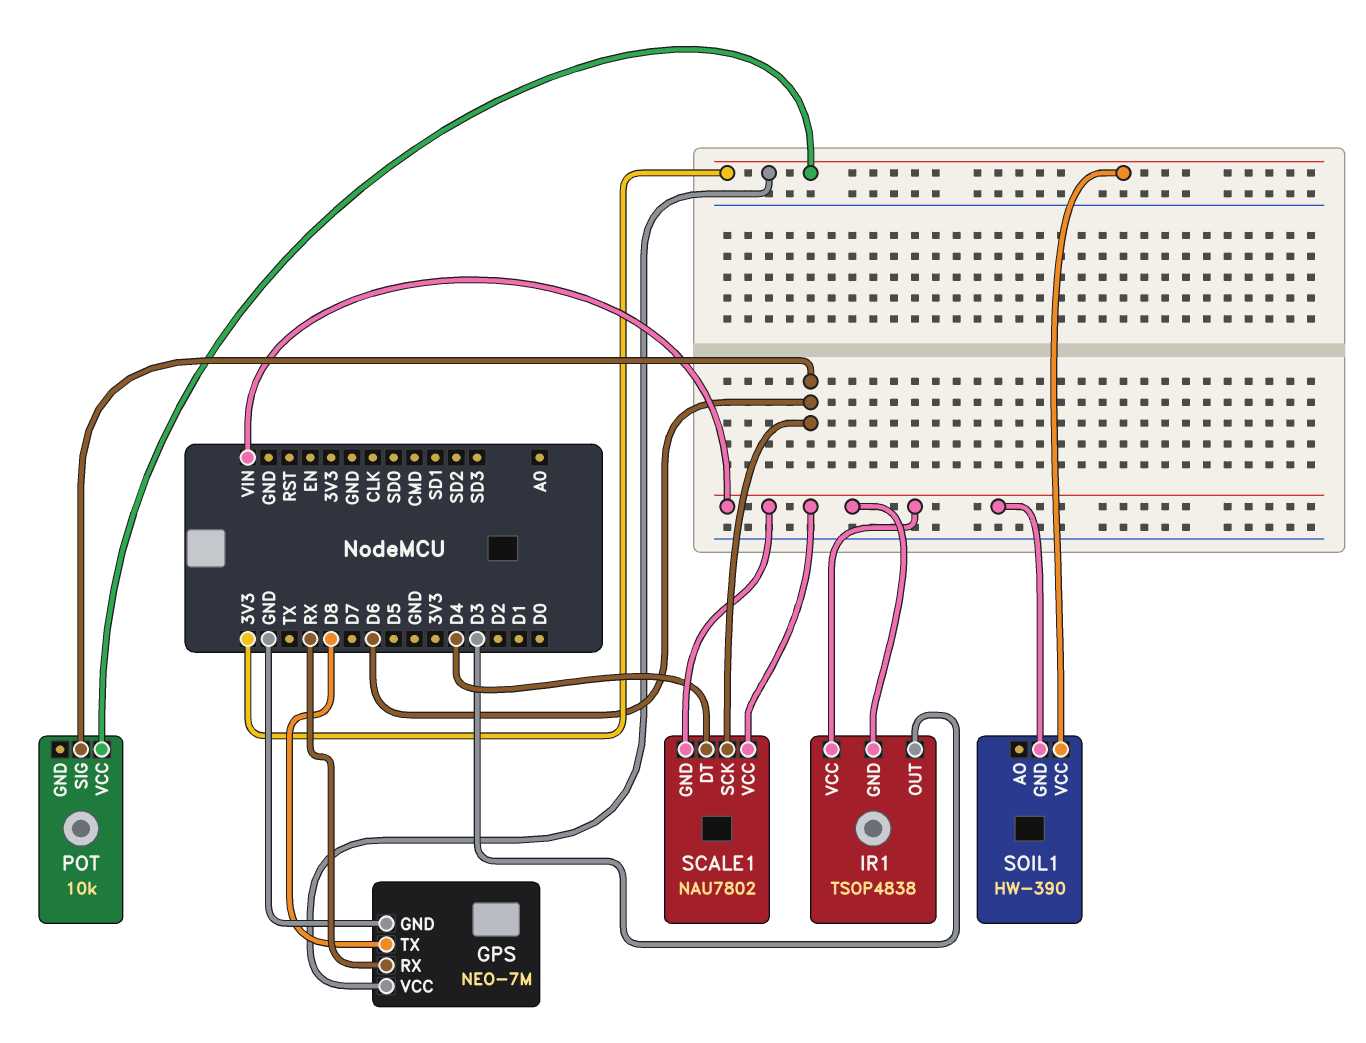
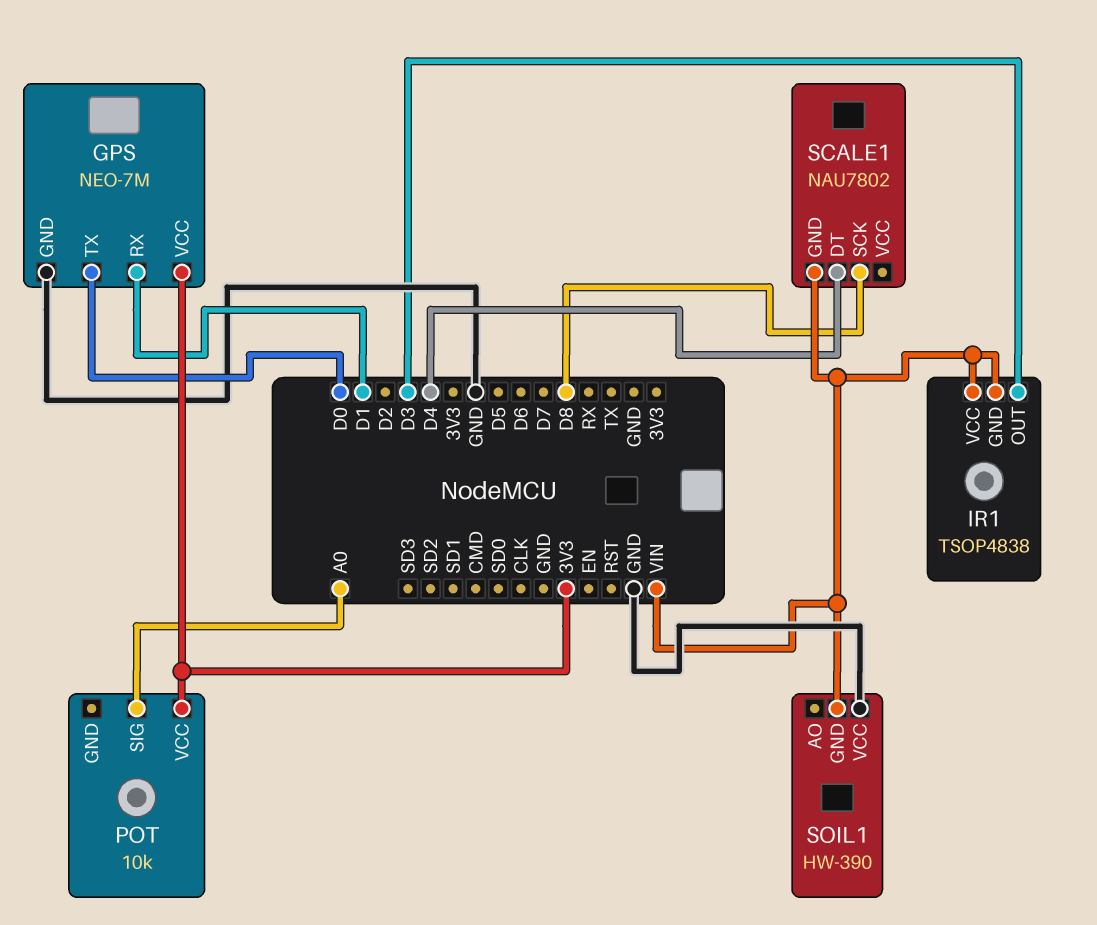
GPS pin RX: RX -> D1
GPS pin TX: D8 -> D0
POT pin SIG: D6 -> A0
SCALE1 pin SCK: D6 -> D8
SCALE1 pin VCC: VIN -> none
SOIL1 pin VCC: 3V3 -> GND

